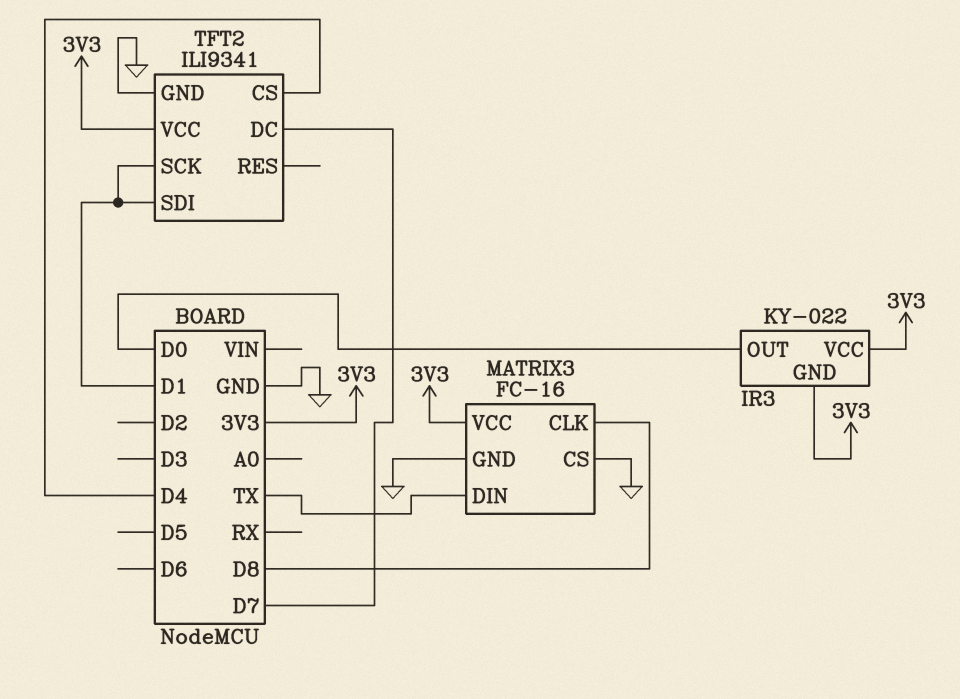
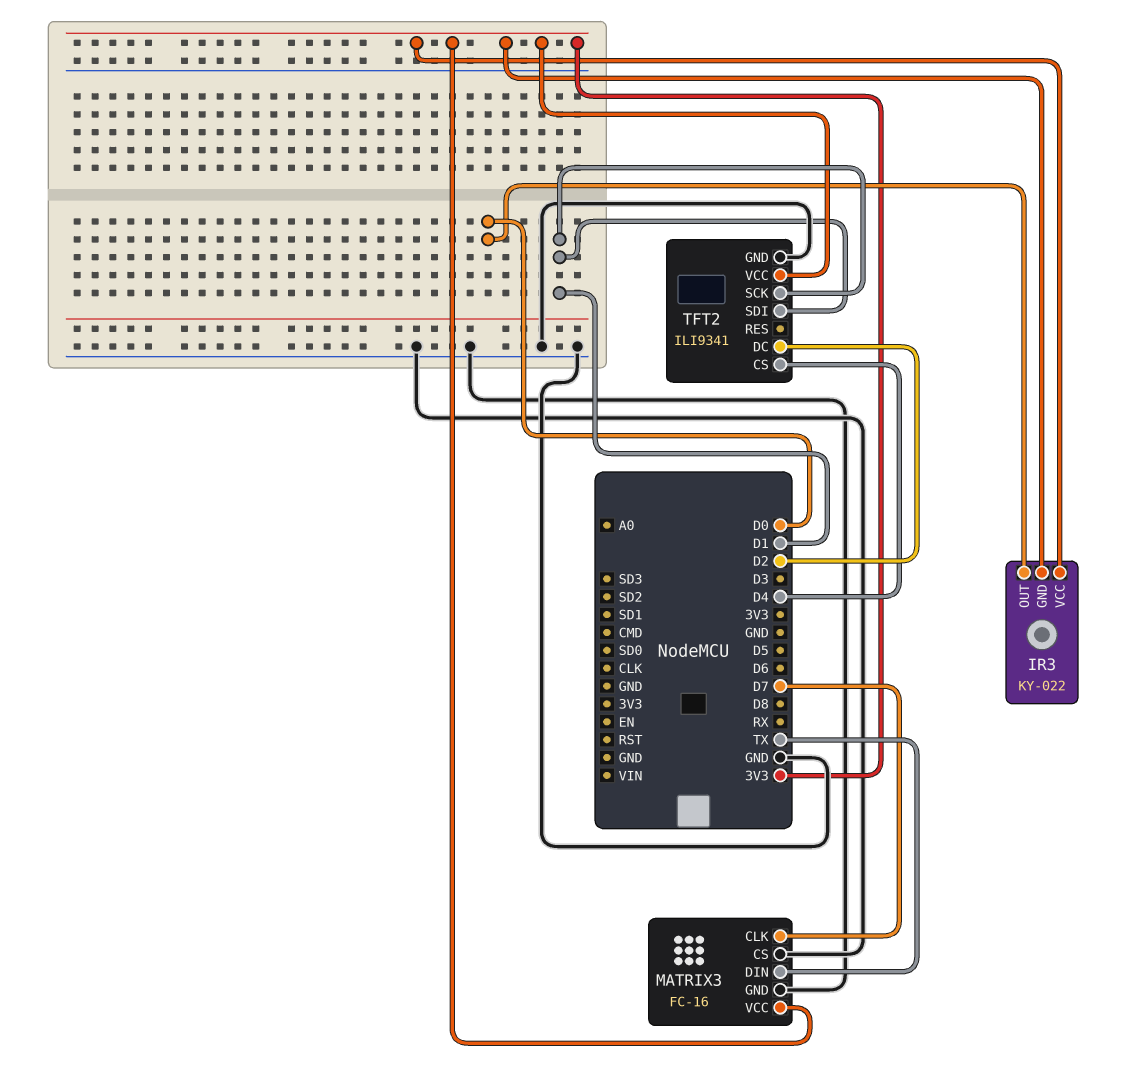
MATRIX3 pin CLK: D8 -> D7
TFT2 pin DC: D7 -> D2

